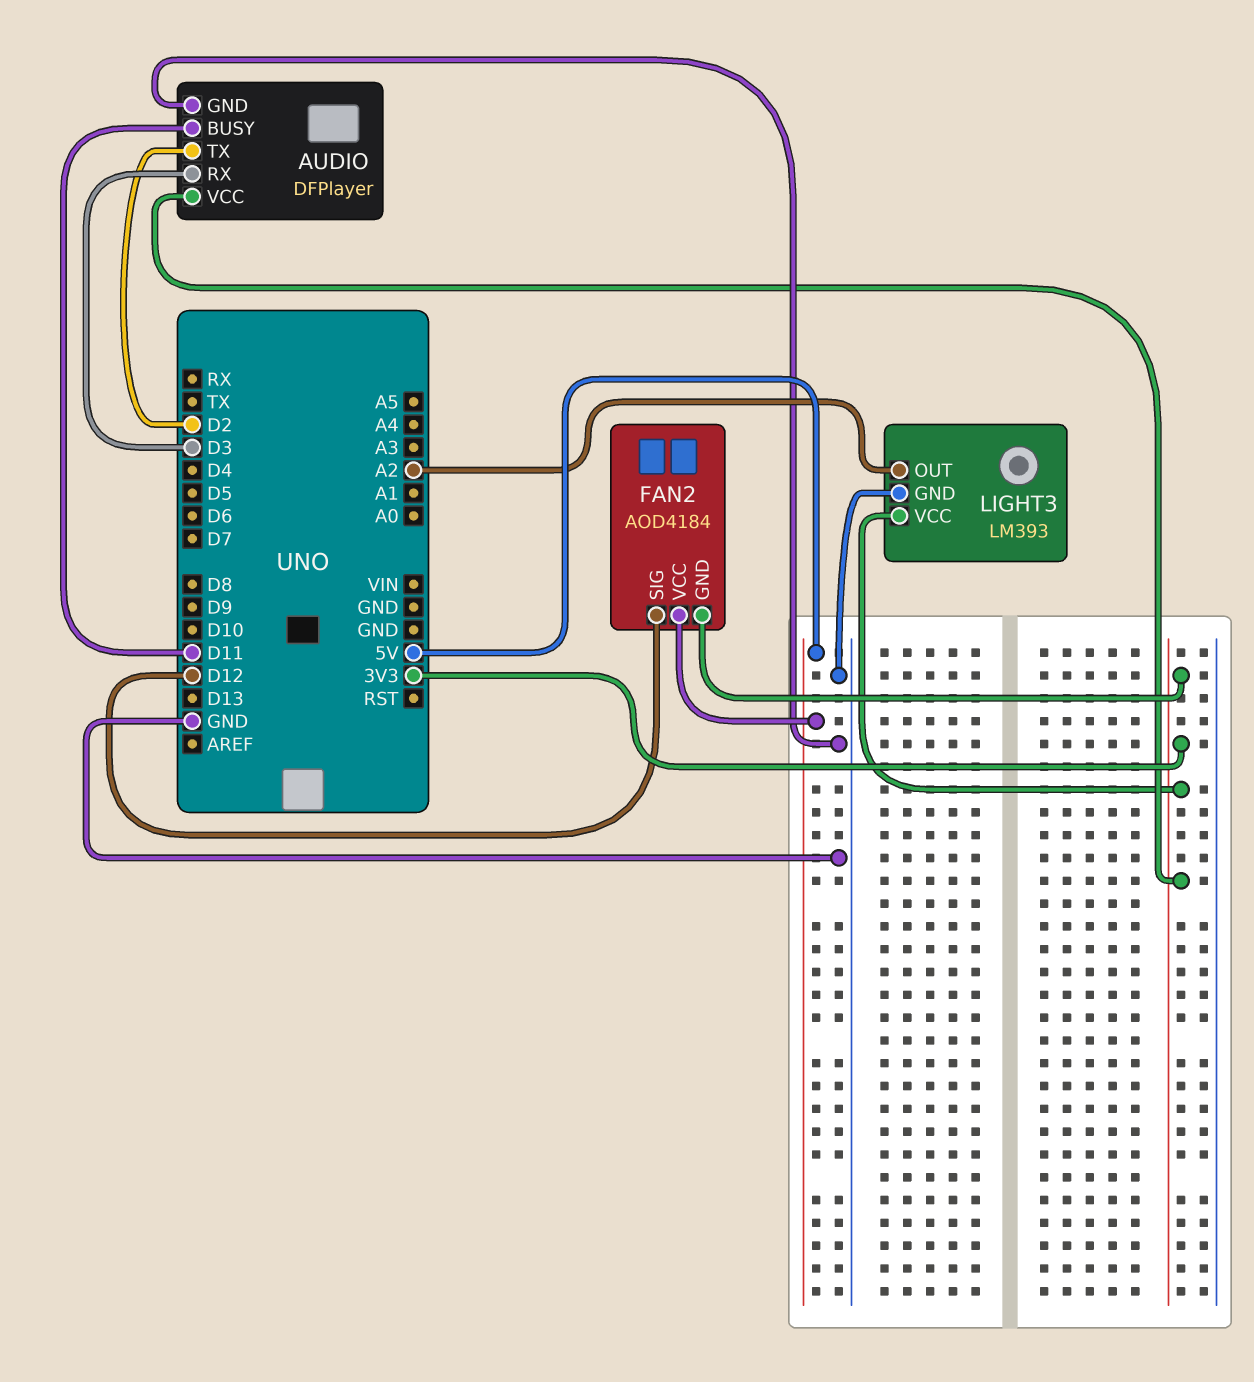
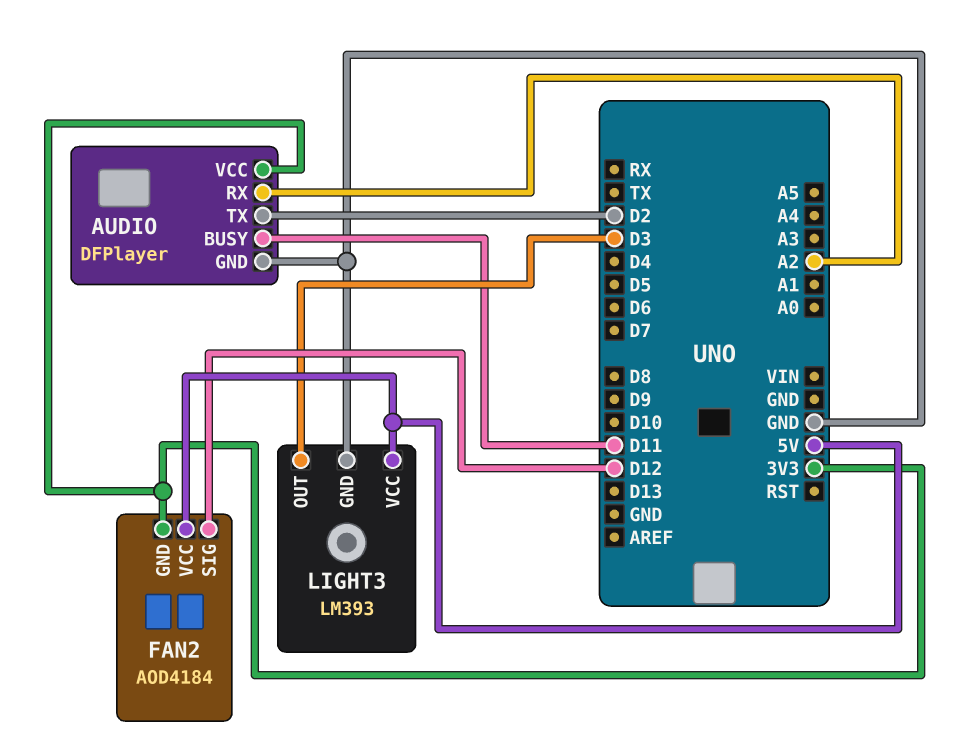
AUDIO pin RX: D3 -> A2
LIGHT3 pin OUT: A2 -> D3
LIGHT3 pin VCC: 3V3 -> 5V

